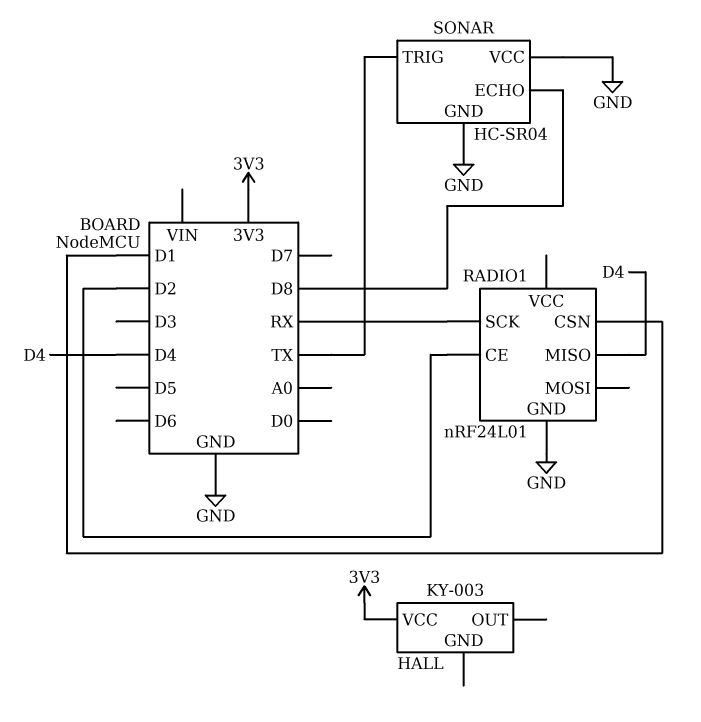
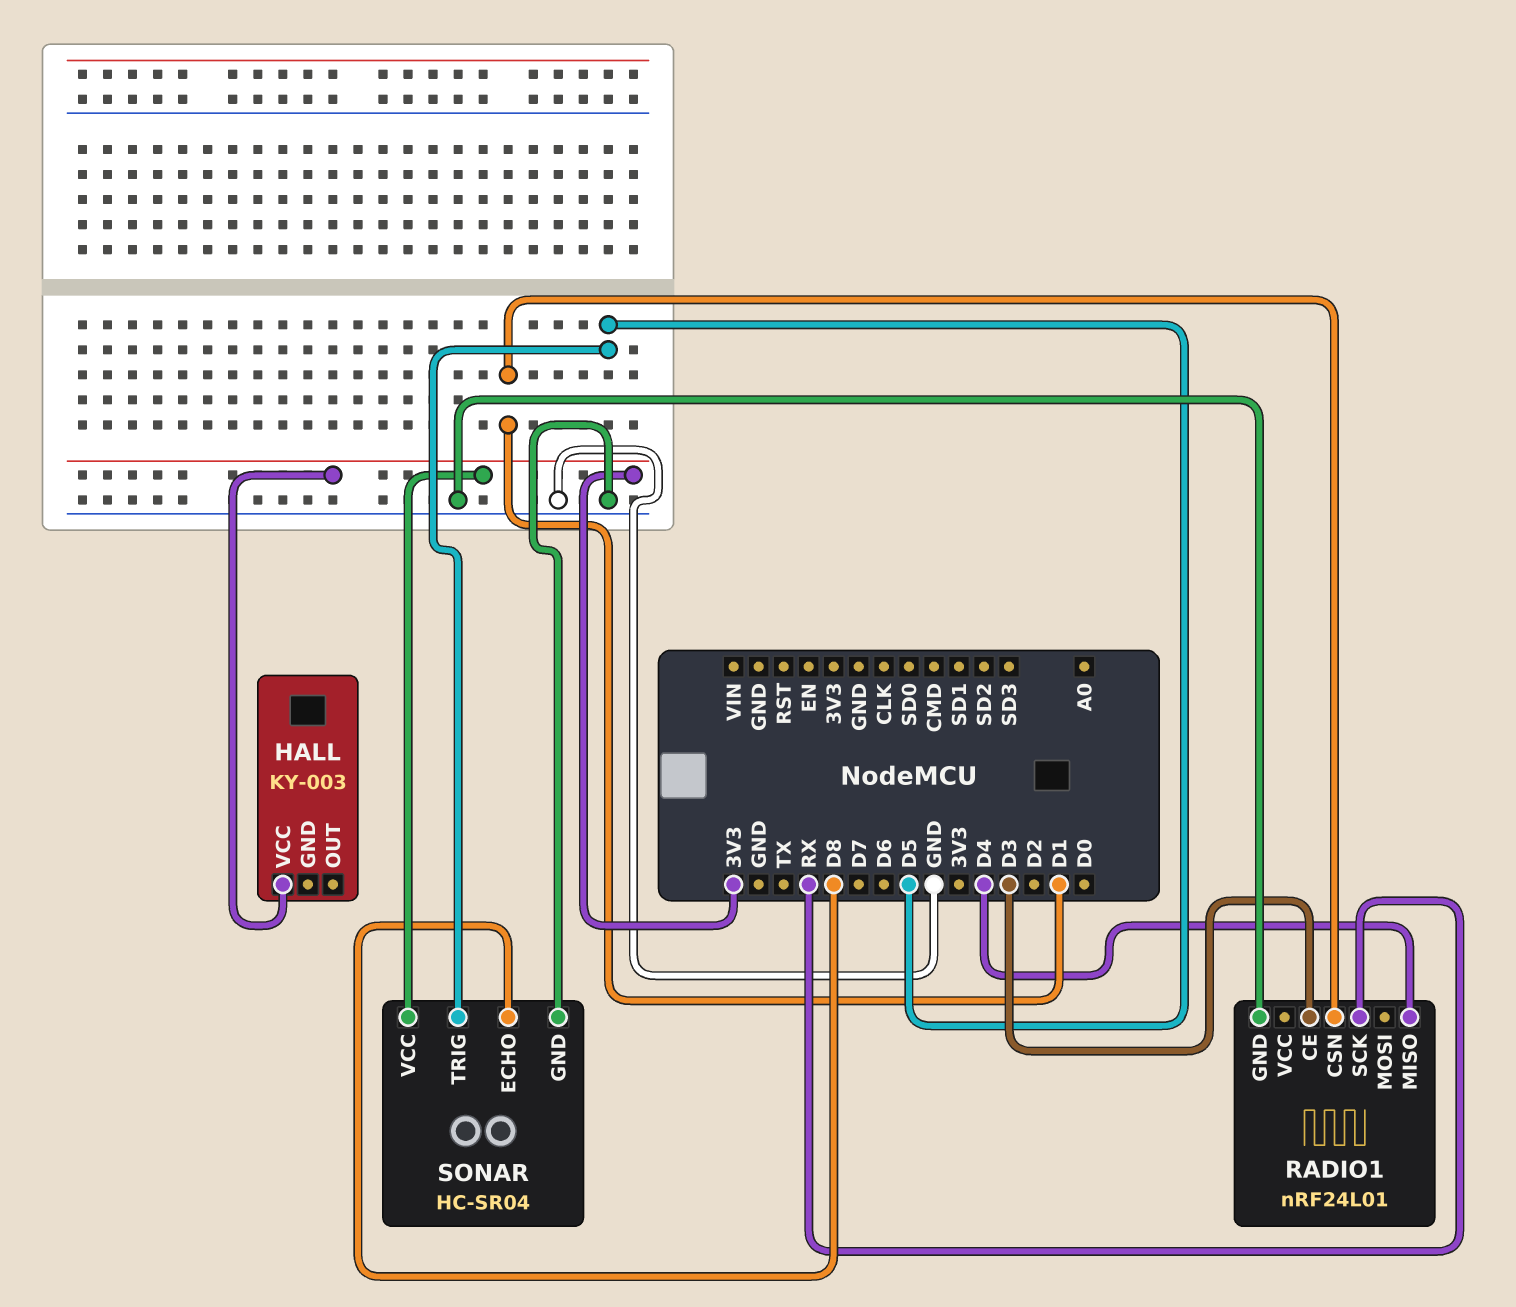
RADIO1 pin CE: D2 -> D3
SONAR pin TRIG: TX -> D5
SONAR pin VCC: GND -> 3V3

